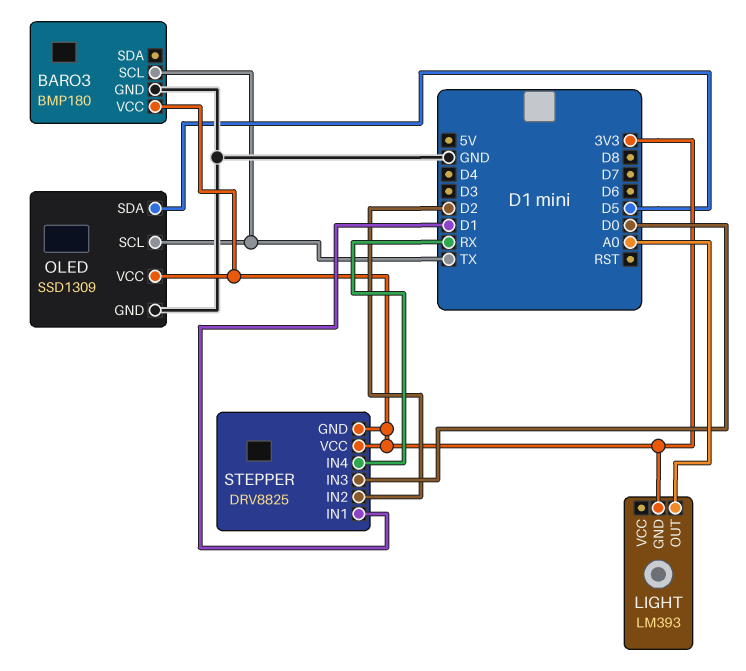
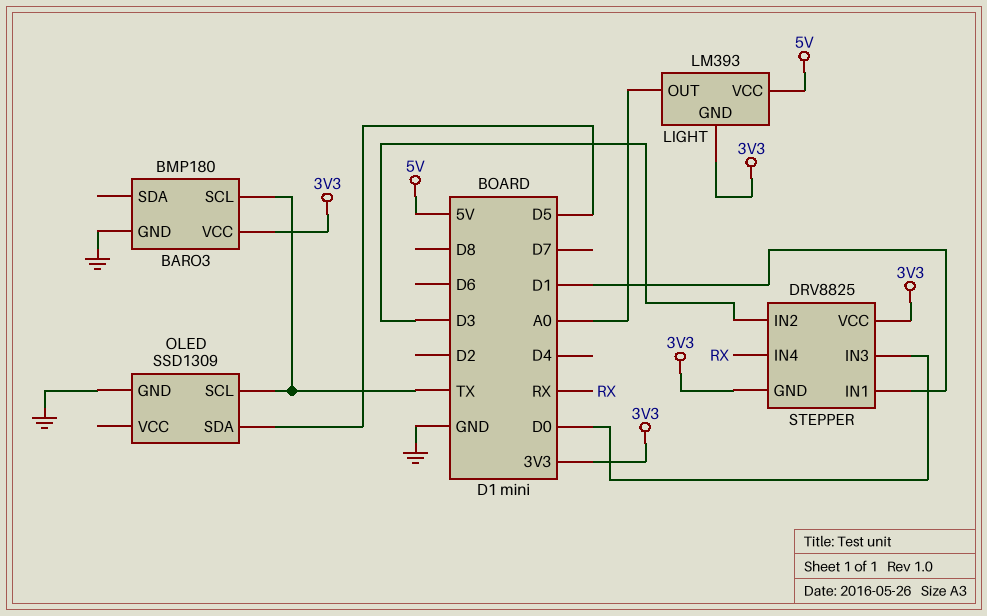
LIGHT pin VCC: none -> 5V
OLED pin VCC: 3V3 -> none
STEPPER pin IN2: D2 -> D3

